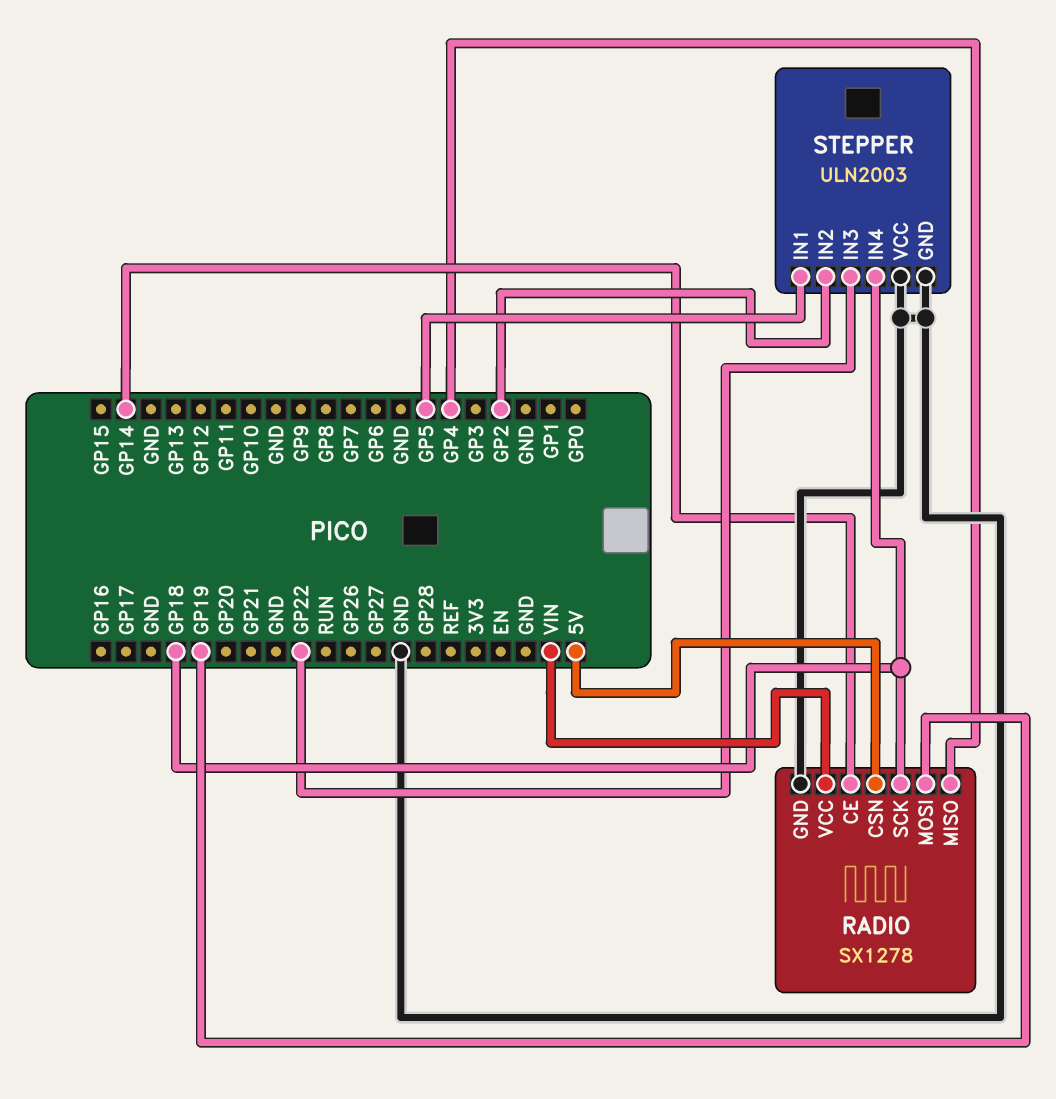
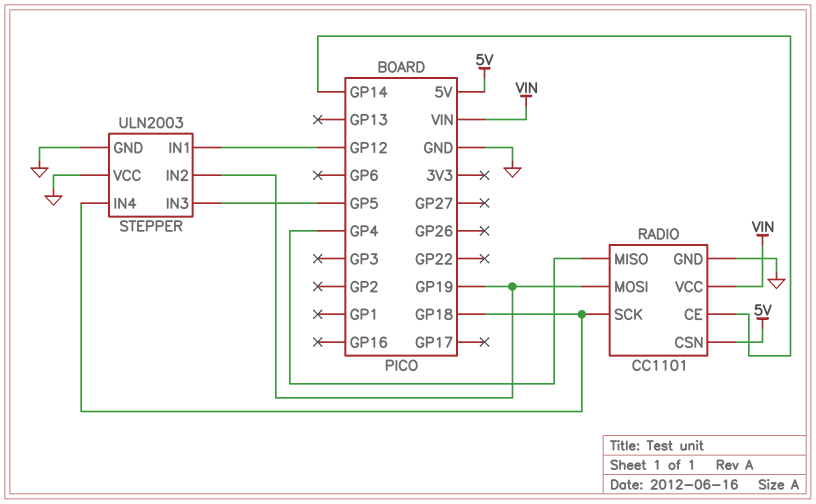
RADIO: SX1278 -> CC1101
STEPPER pin IN1: GP5 -> GP12
STEPPER pin IN2: GP2 -> GP19
STEPPER pin IN3: GP22 -> GP5

